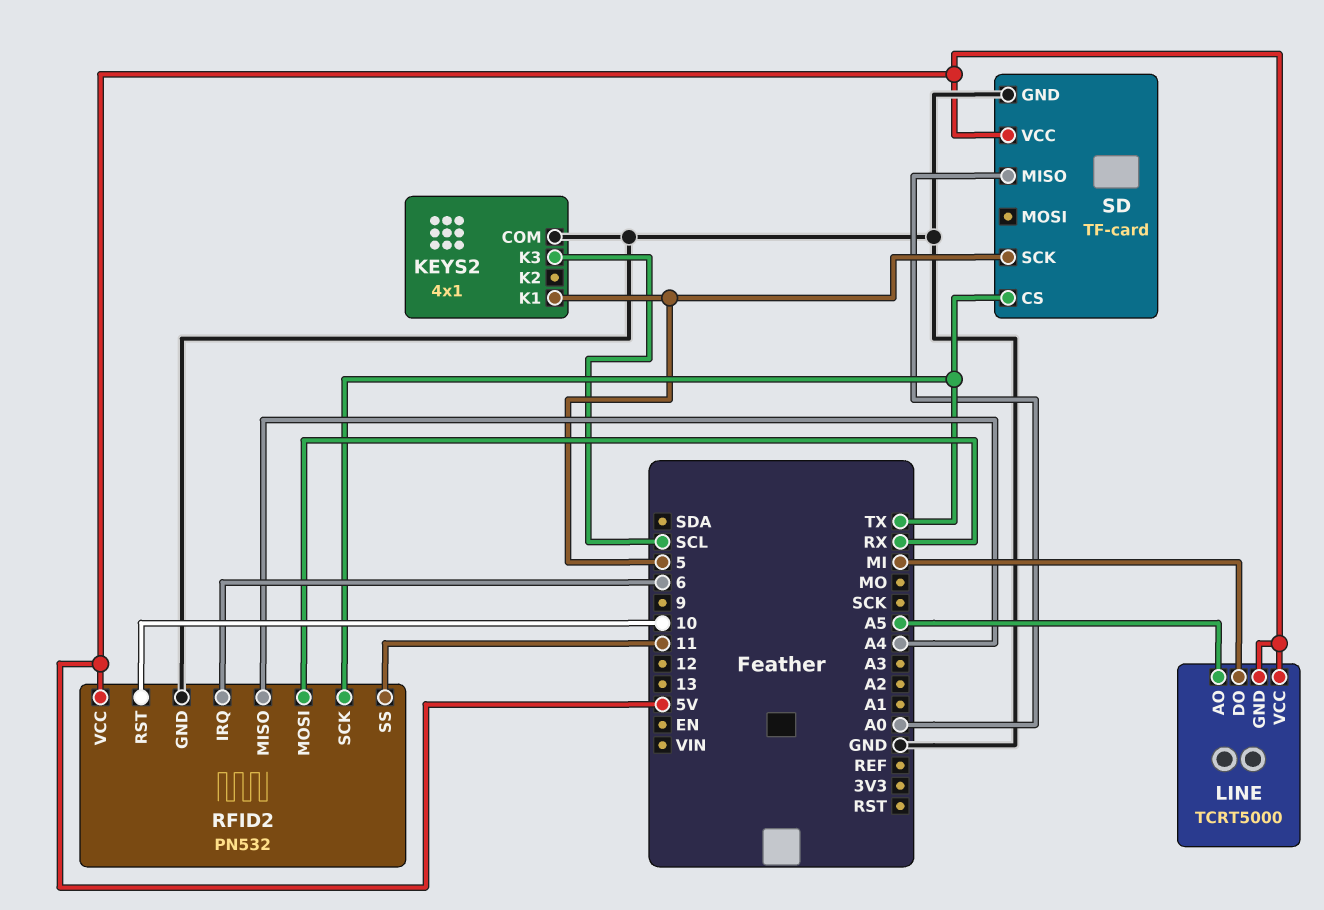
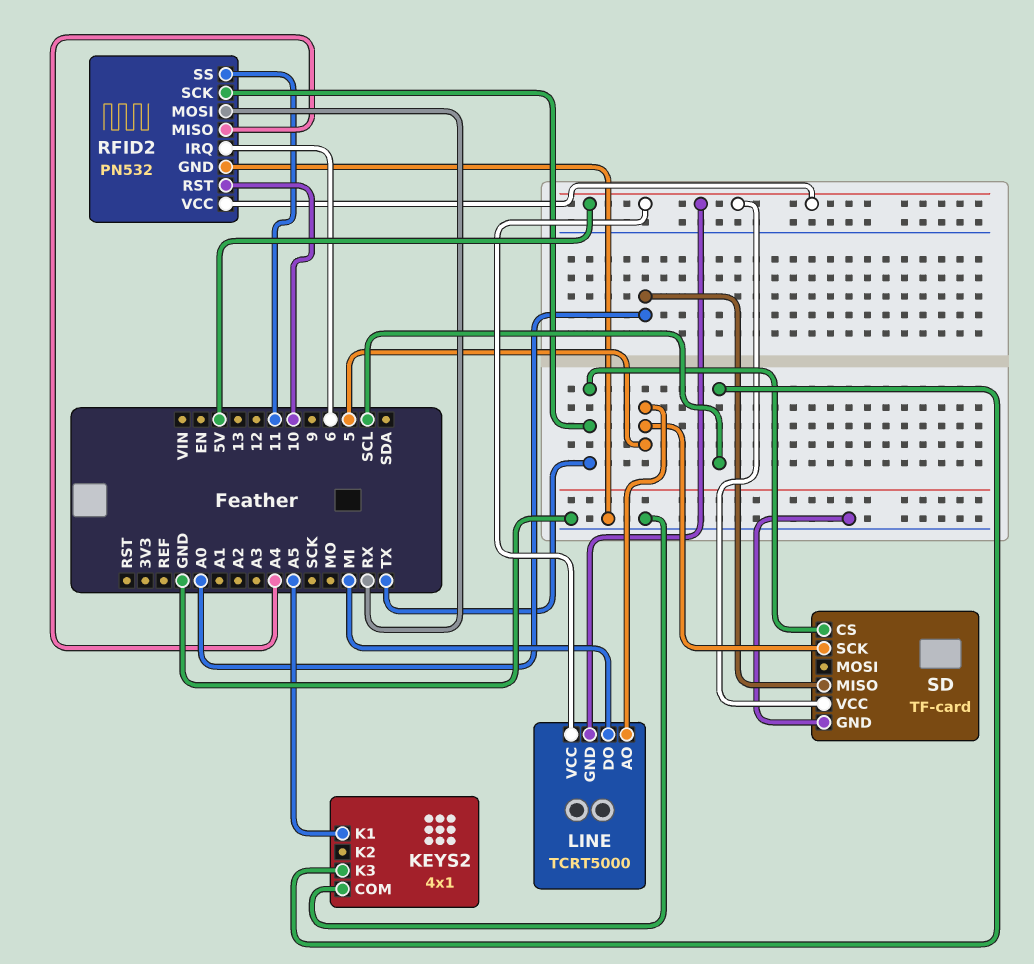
KEYS2 pin K1: 5 -> A5
LINE pin AO: A5 -> 5

